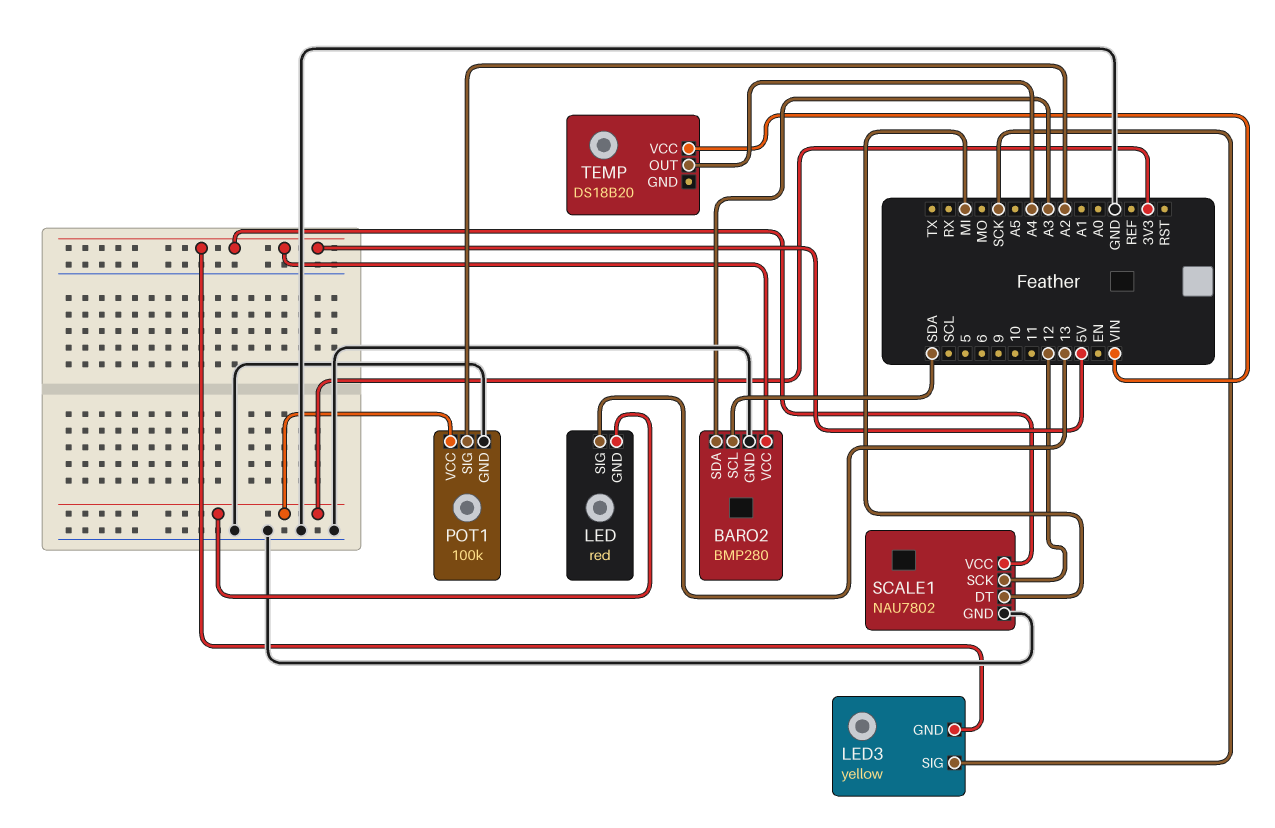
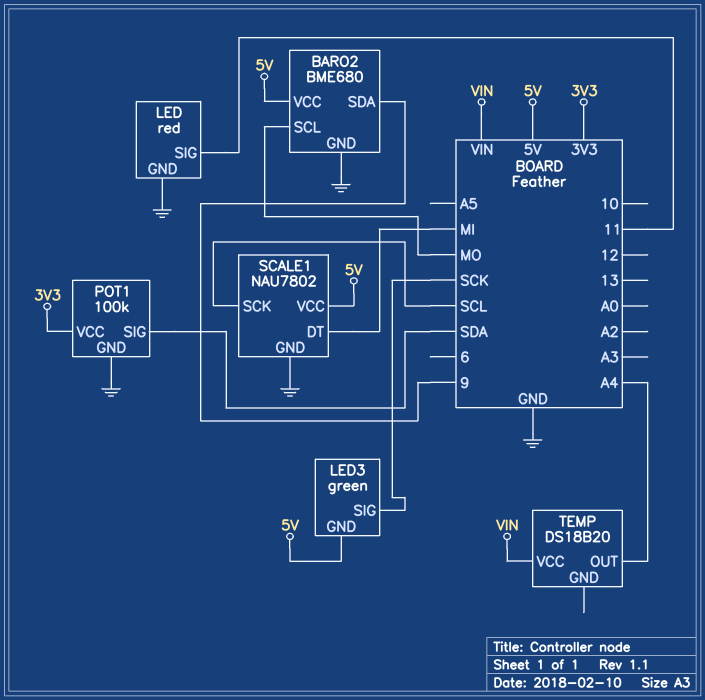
BARO2: BMP280 -> BME680
BARO2 pin SCL: SDA -> MO
BARO2 pin SDA: A3 -> 9
LED pin GND: 3V3 -> GND
LED pin SIG: 13 -> 11
LED3: yellow -> green
POT1 pin SIG: A2 -> SDA
SCALE1 pin SCK: 12 -> SCL

